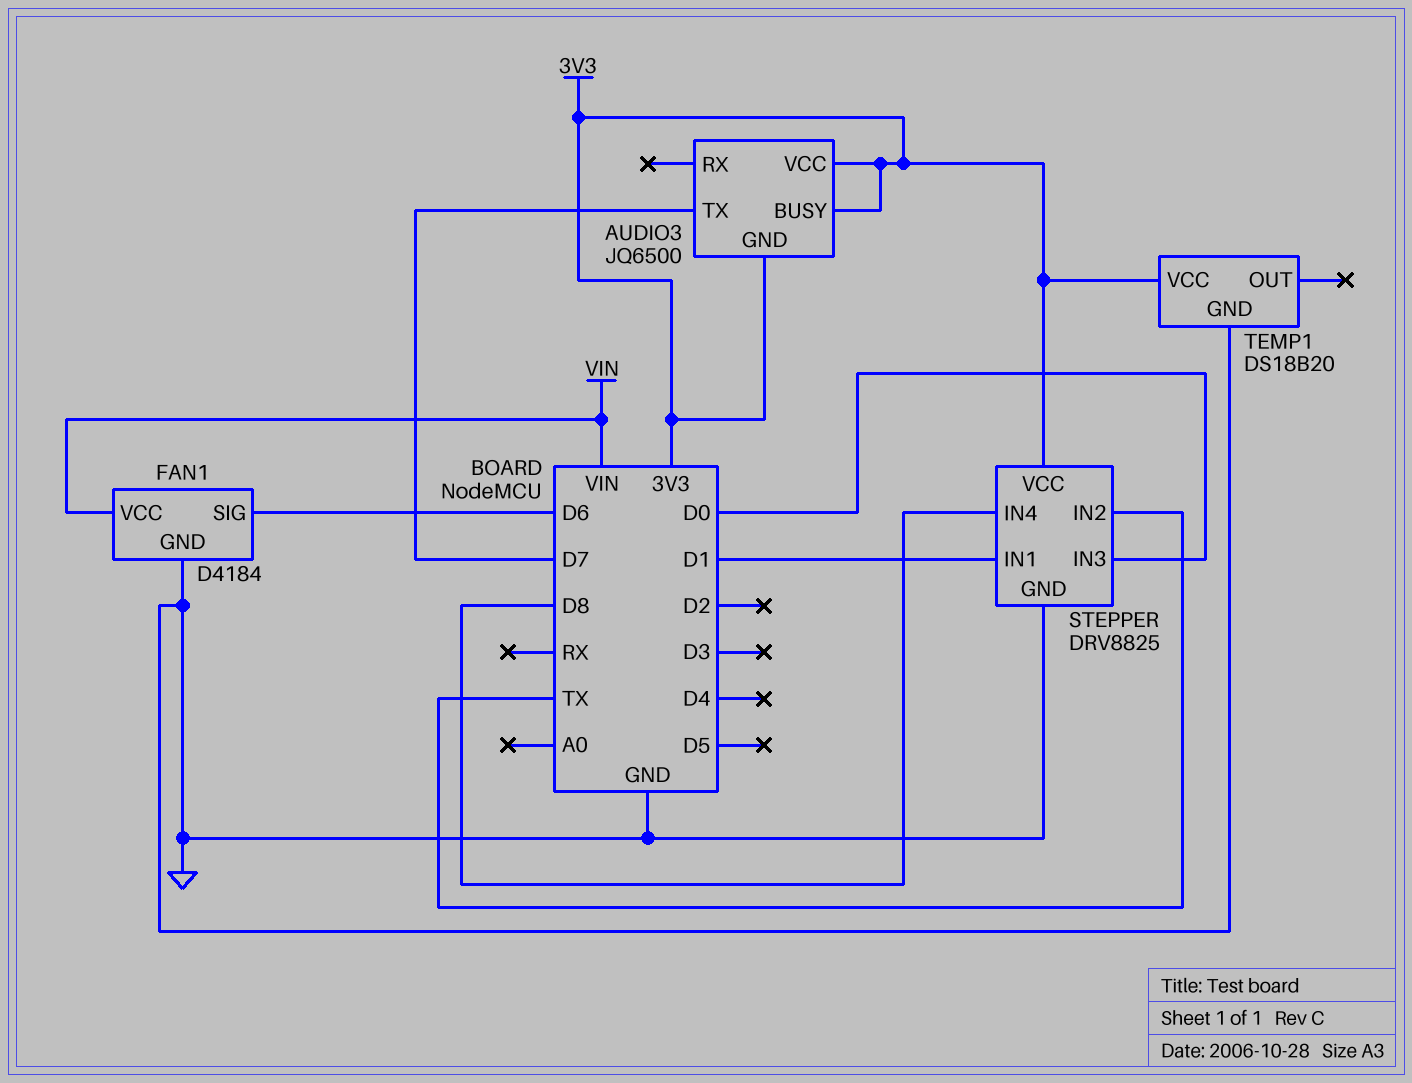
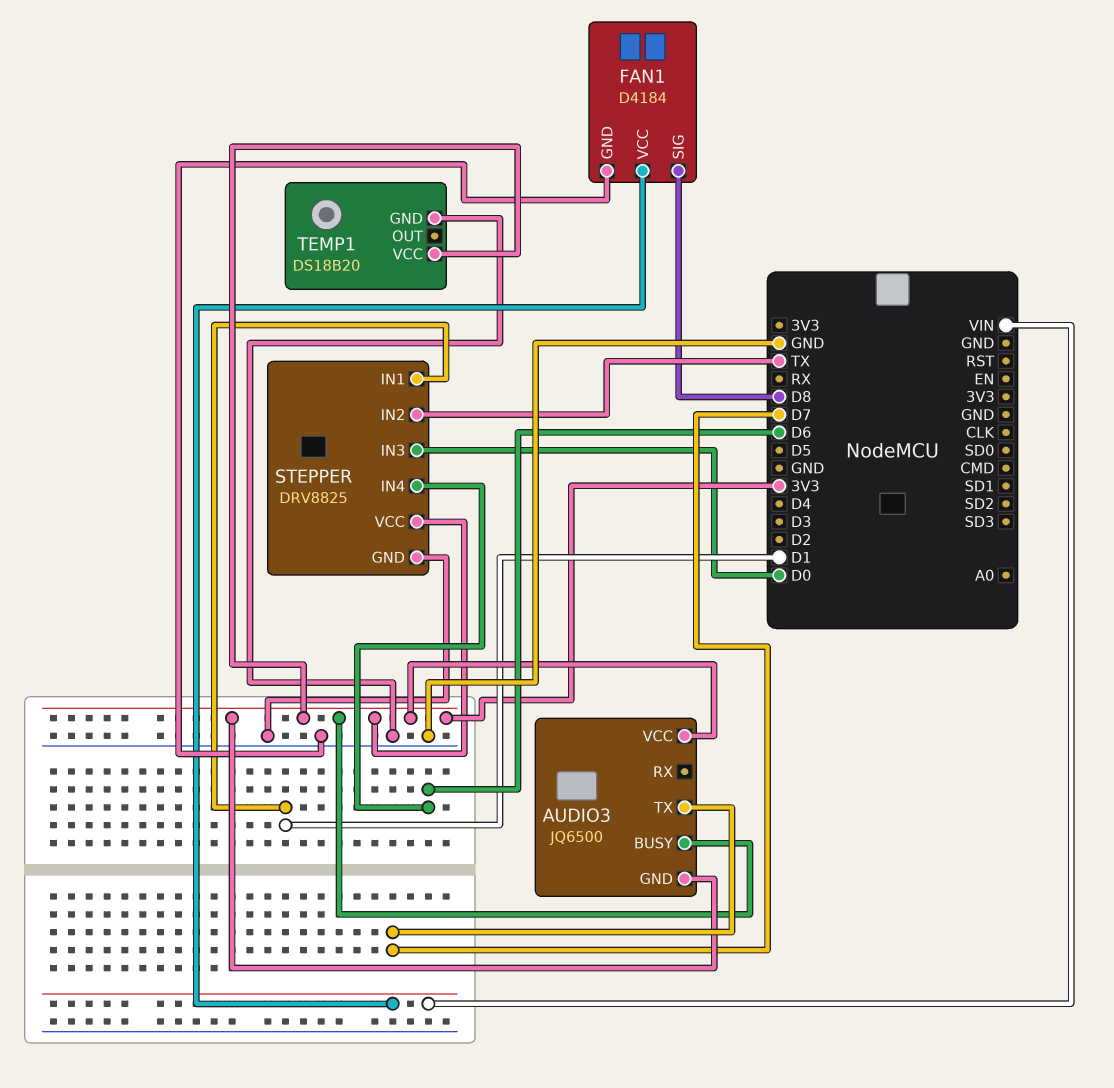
FAN1 pin SIG: D6 -> D8
STEPPER pin IN4: D8 -> D6

